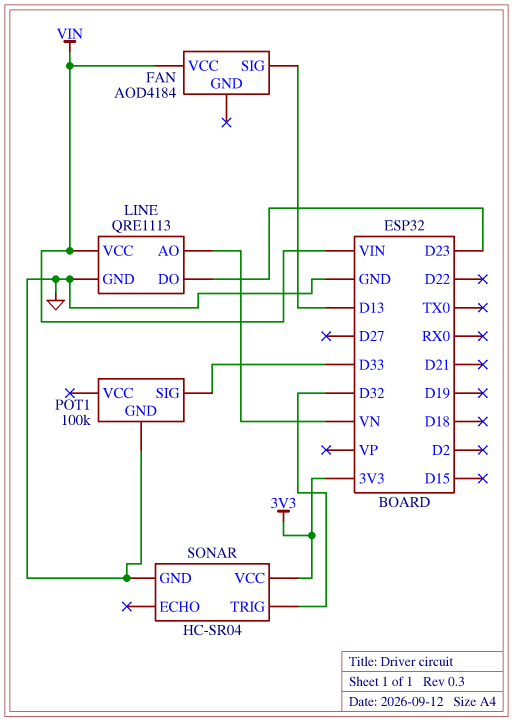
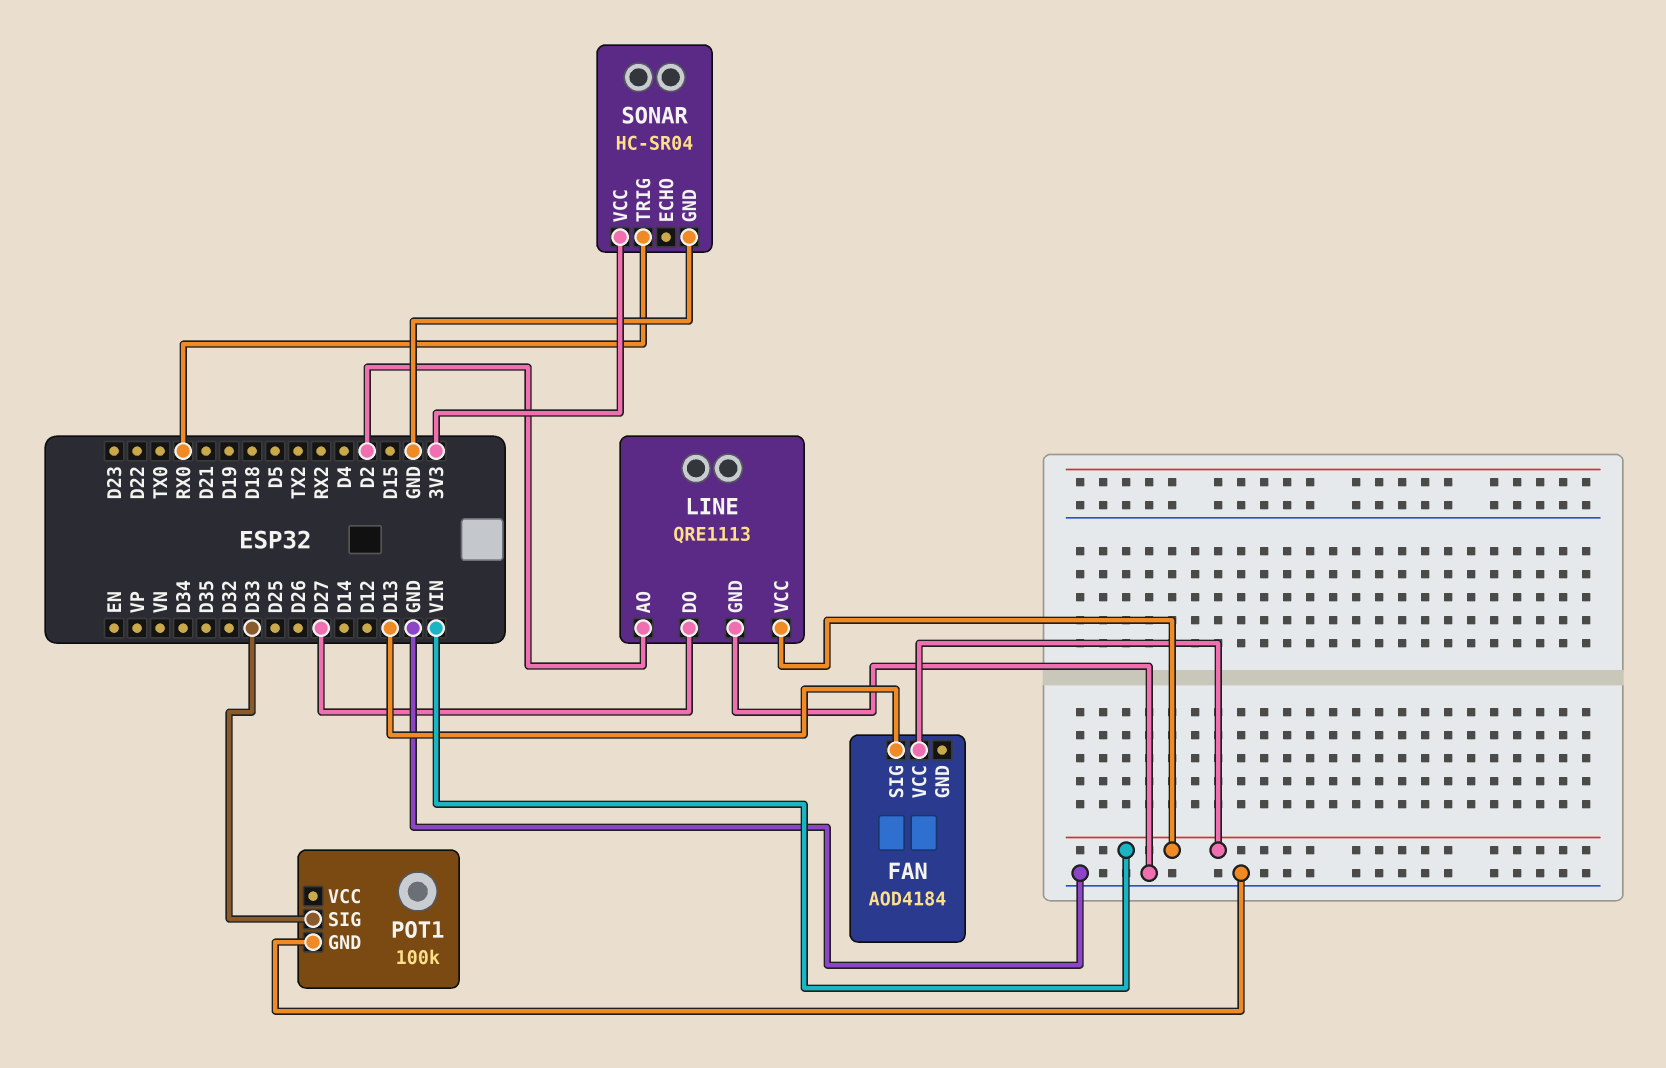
LINE pin AO: VN -> D2
LINE pin DO: D23 -> D27
SONAR pin TRIG: D32 -> RX0

